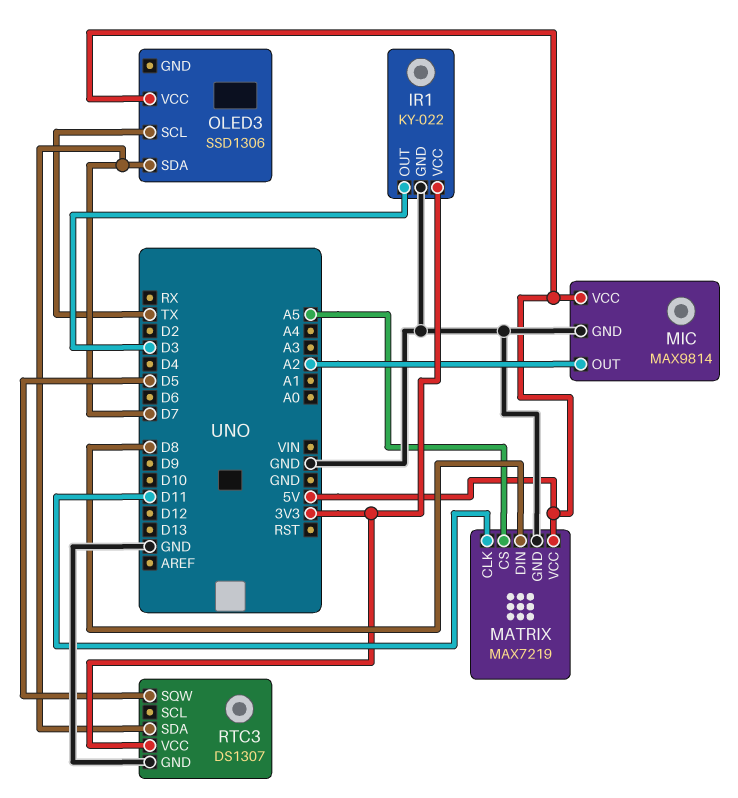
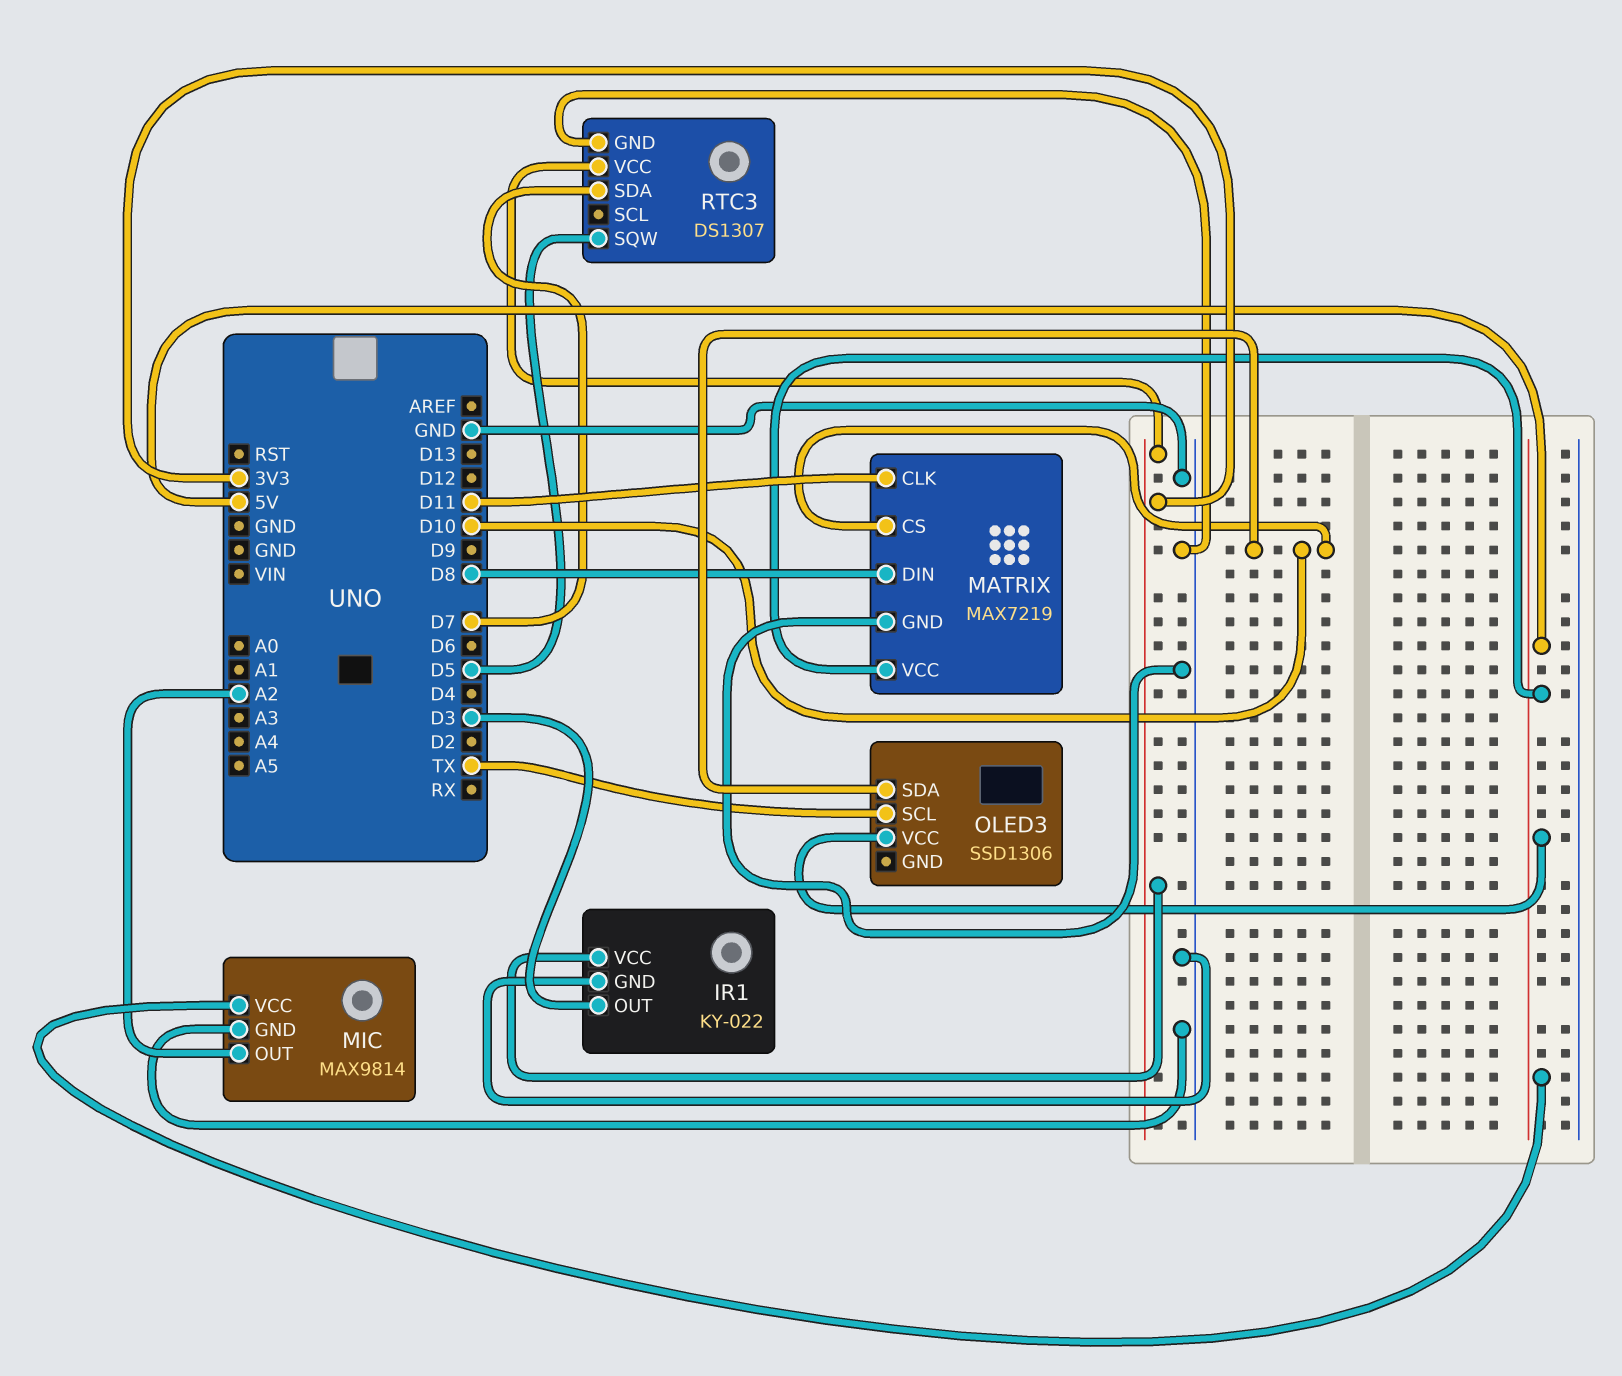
MATRIX pin CS: A5 -> D10
OLED3 pin SDA: D7 -> D10

